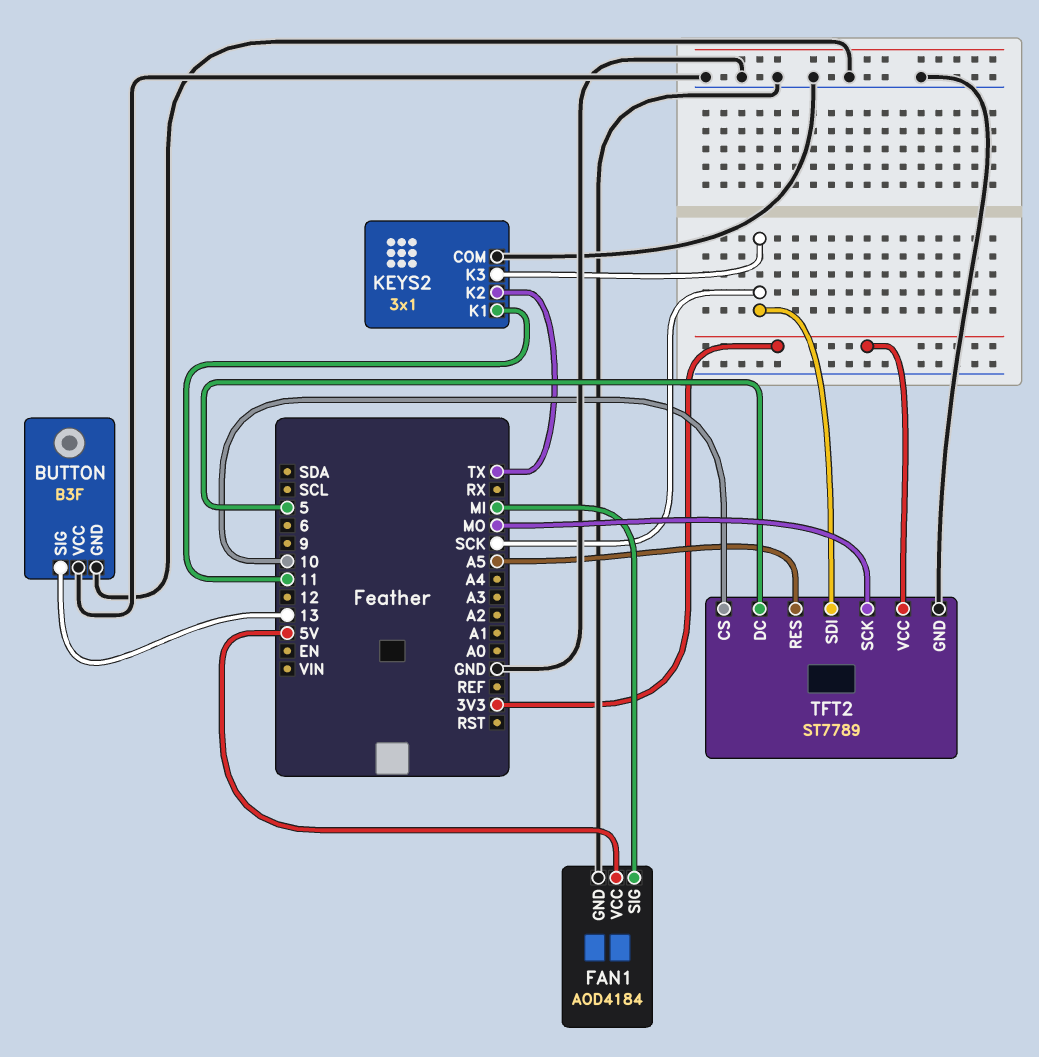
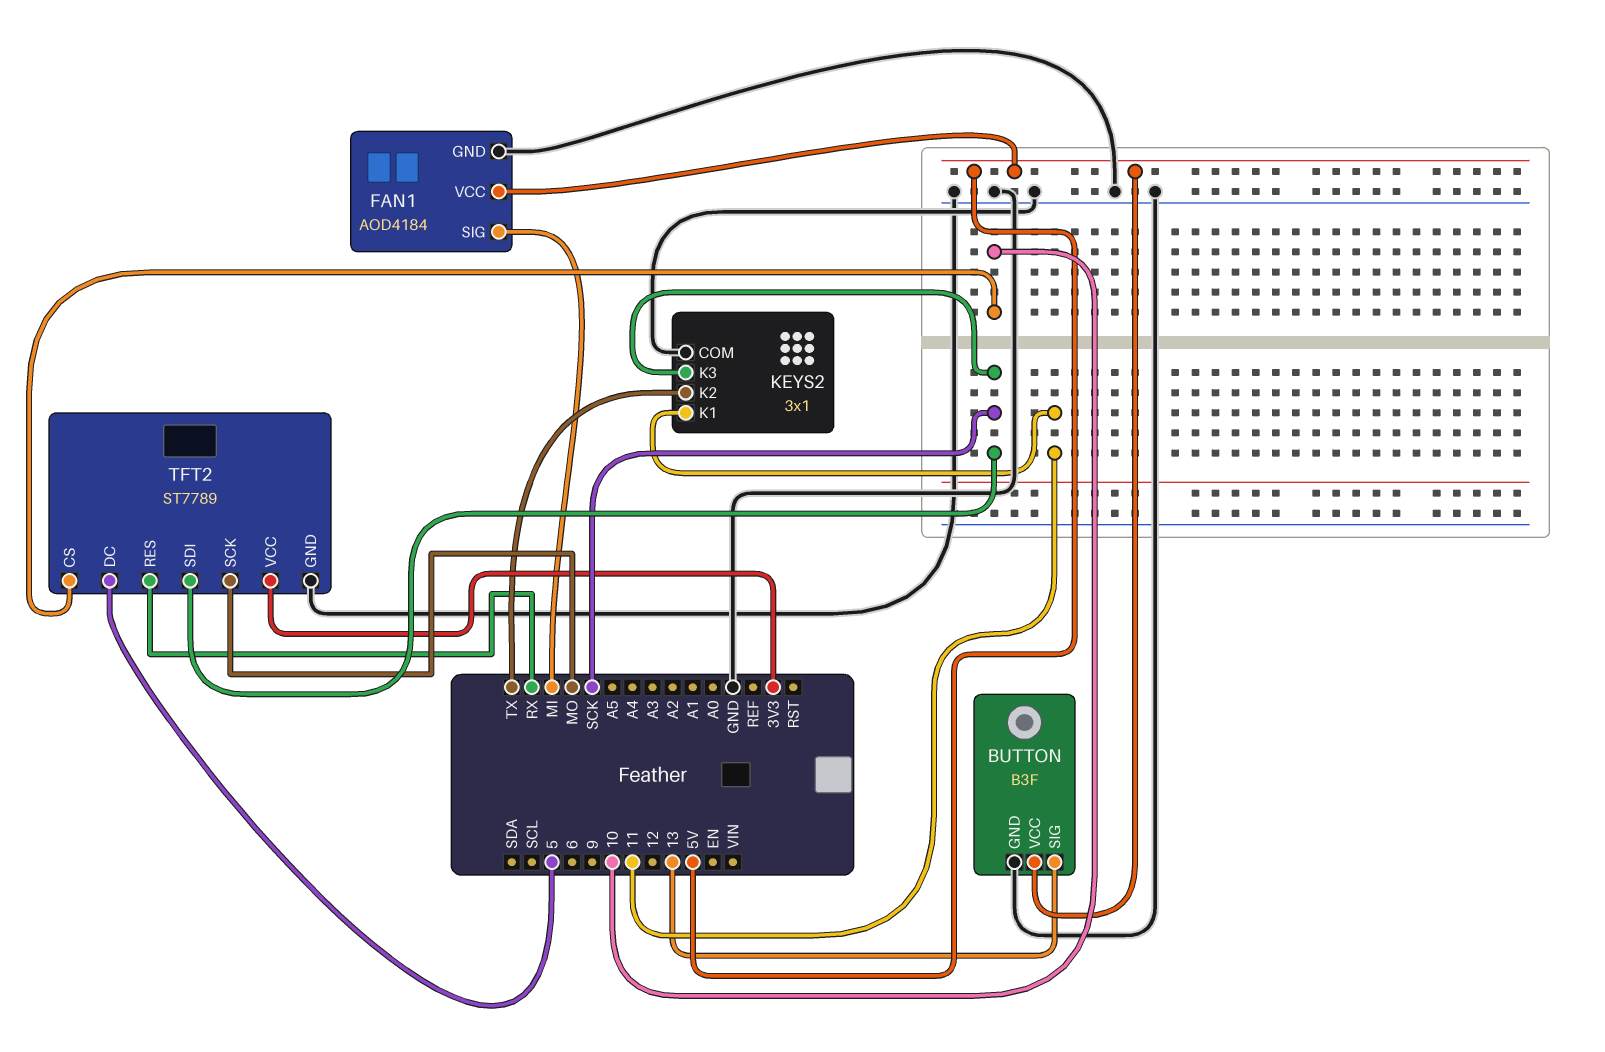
BUTTON pin VCC: GND -> 5V
TFT2 pin RES: A5 -> RX

